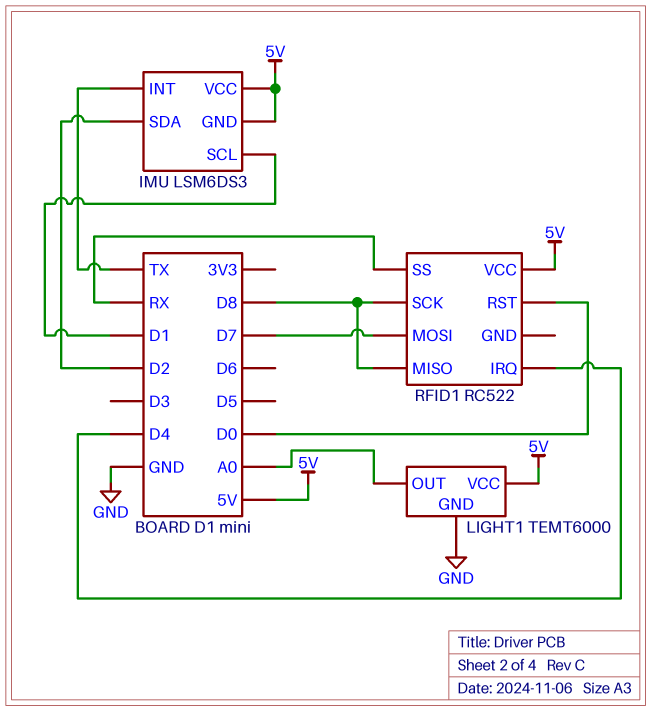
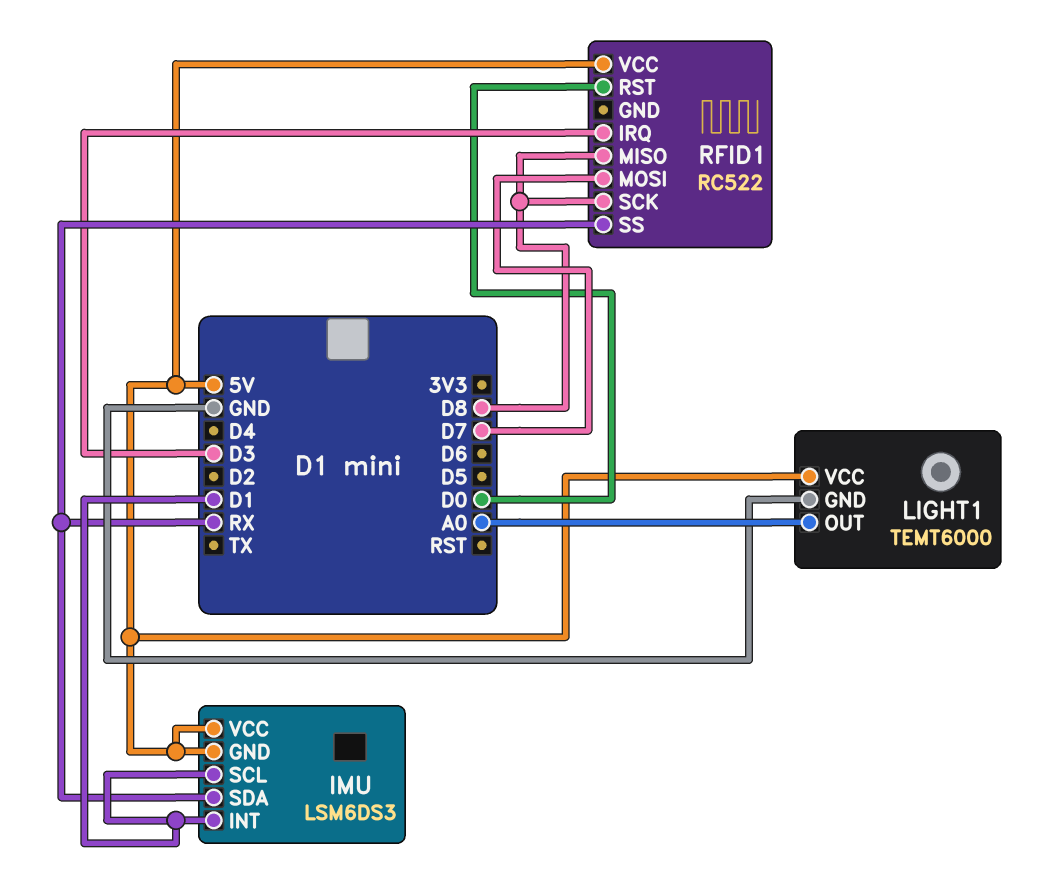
IMU pin INT: TX -> D1
IMU pin SDA: D2 -> RX
RFID1 pin IRQ: D4 -> D3

